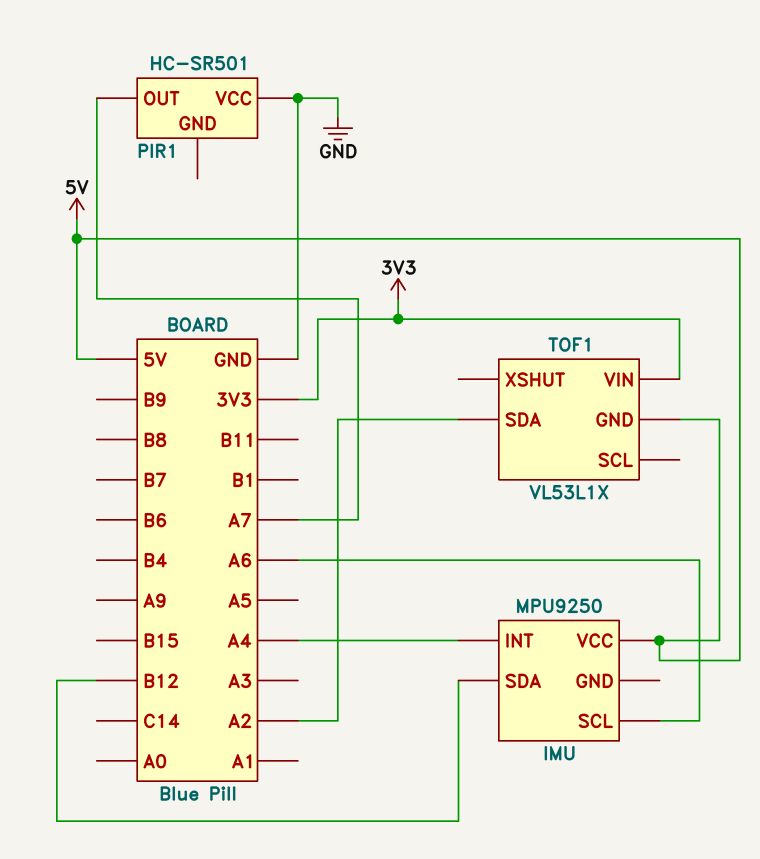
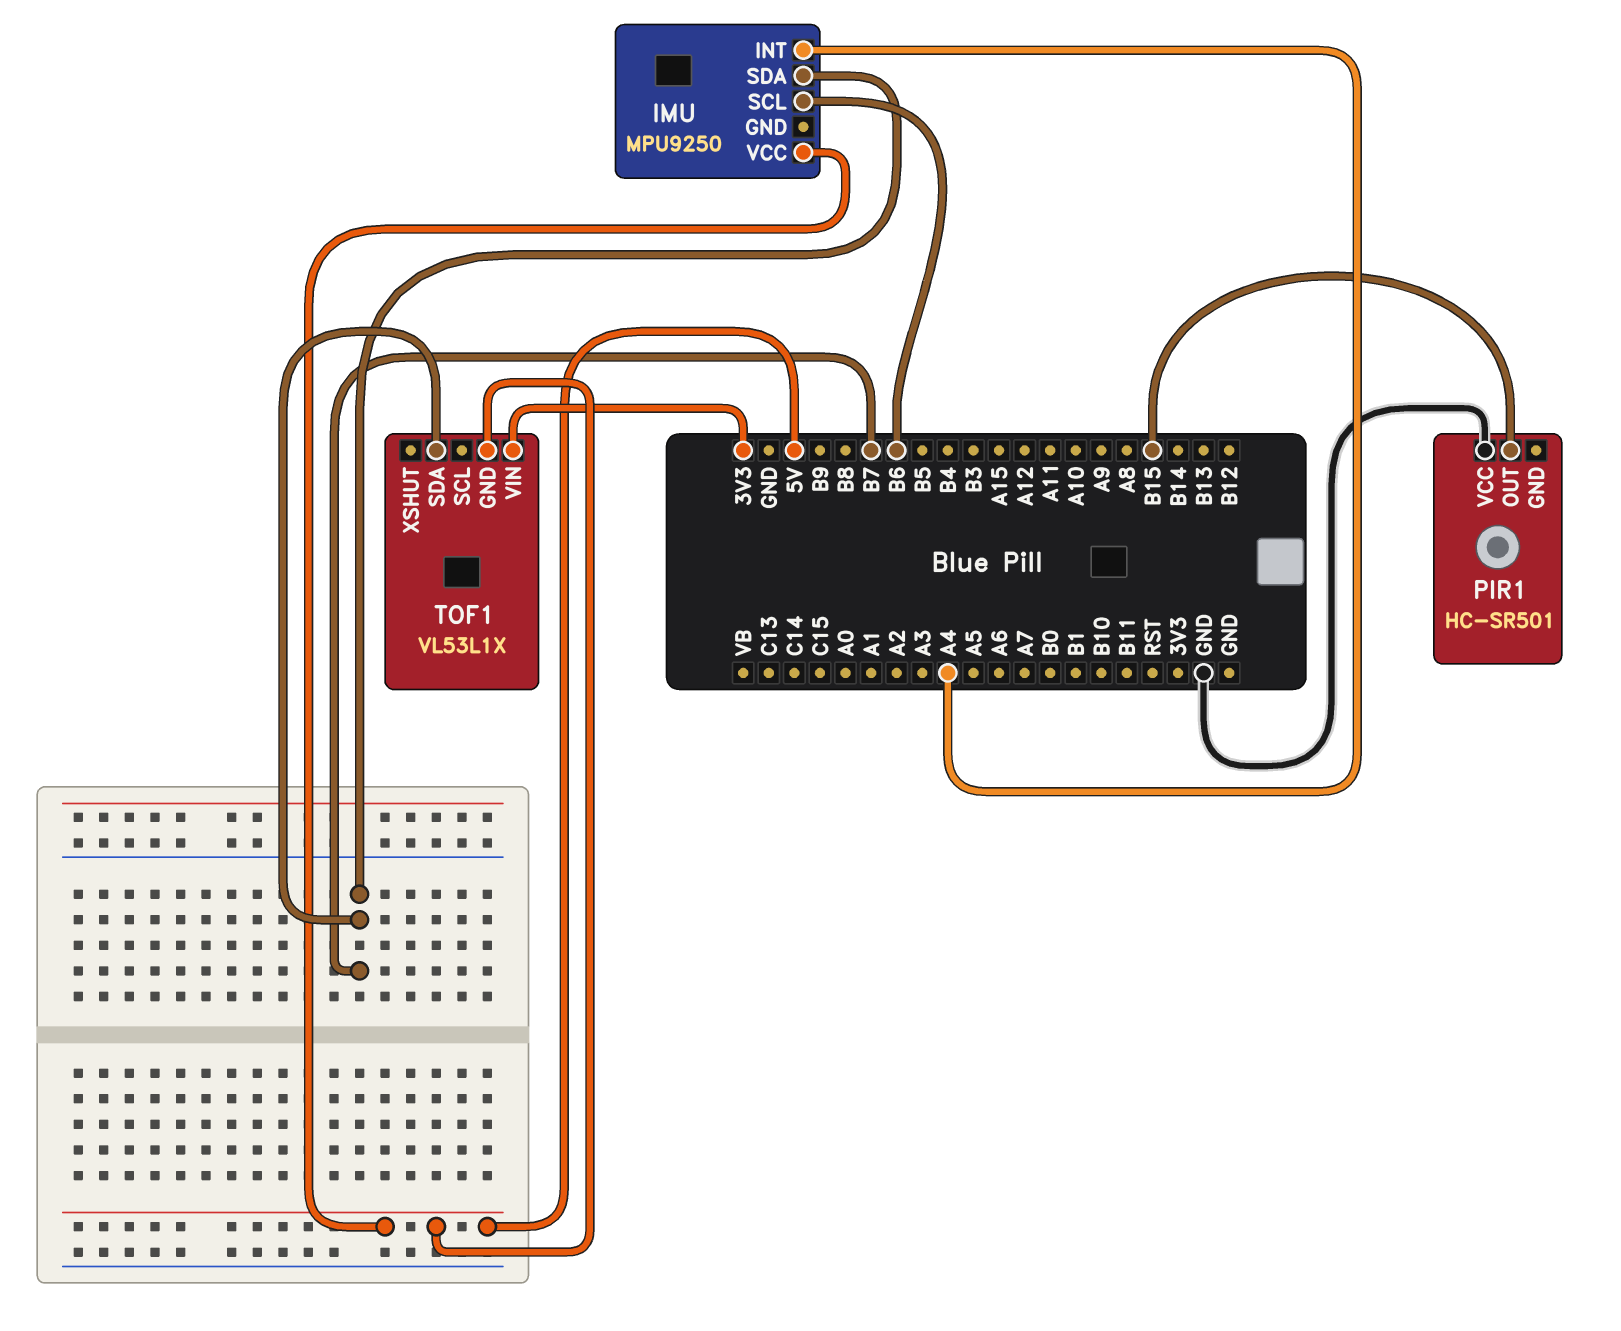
IMU pin SCL: A6 -> B6
IMU pin SDA: B12 -> B7
PIR1 pin OUT: A7 -> B15
TOF1 pin SDA: A2 -> B7

